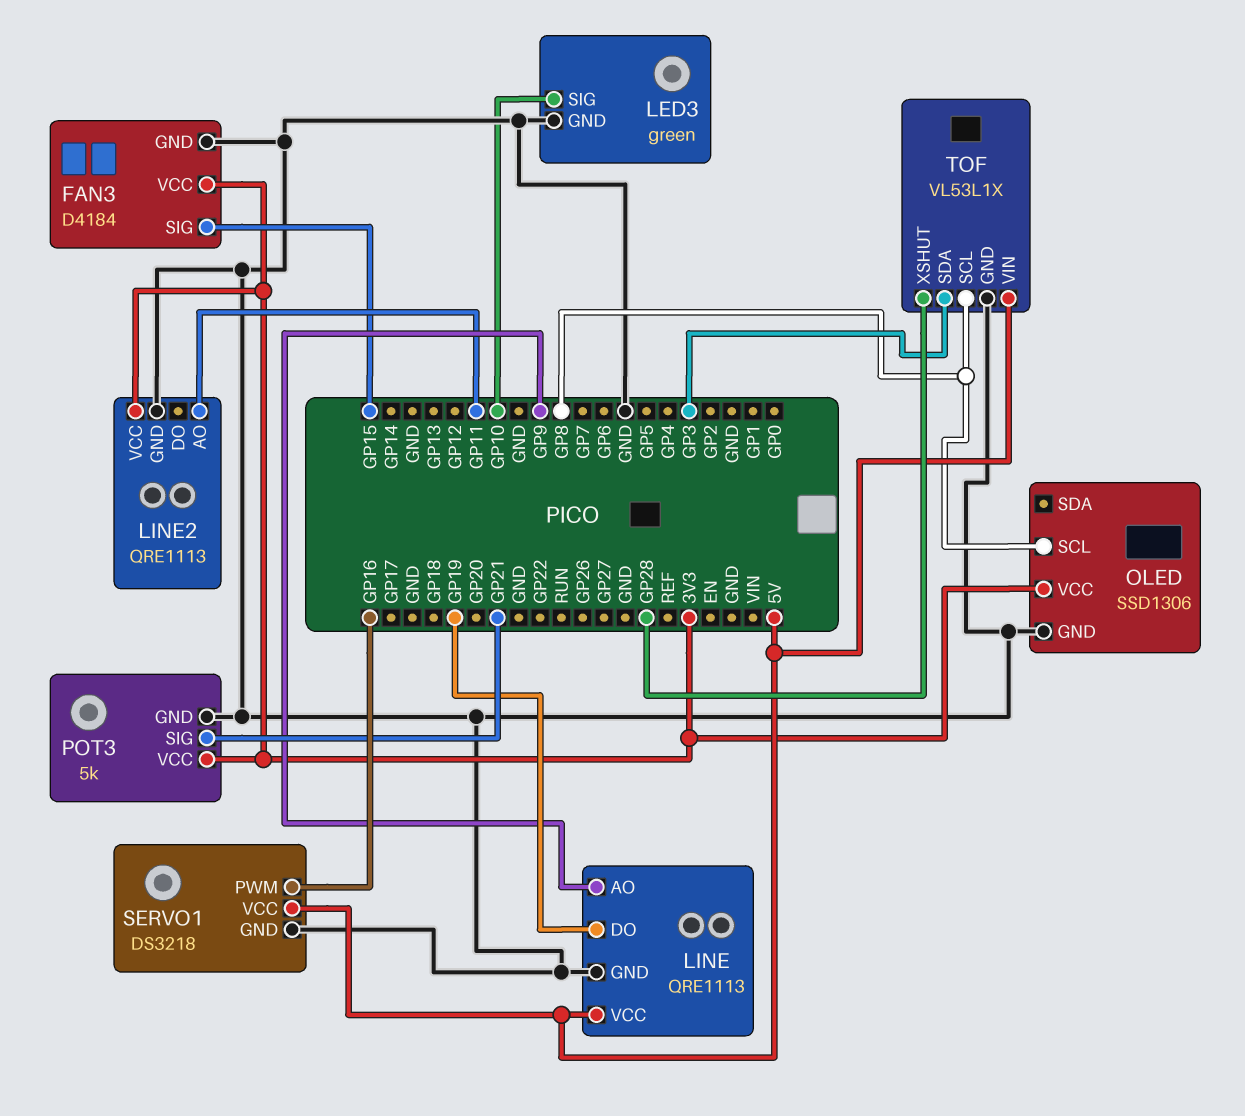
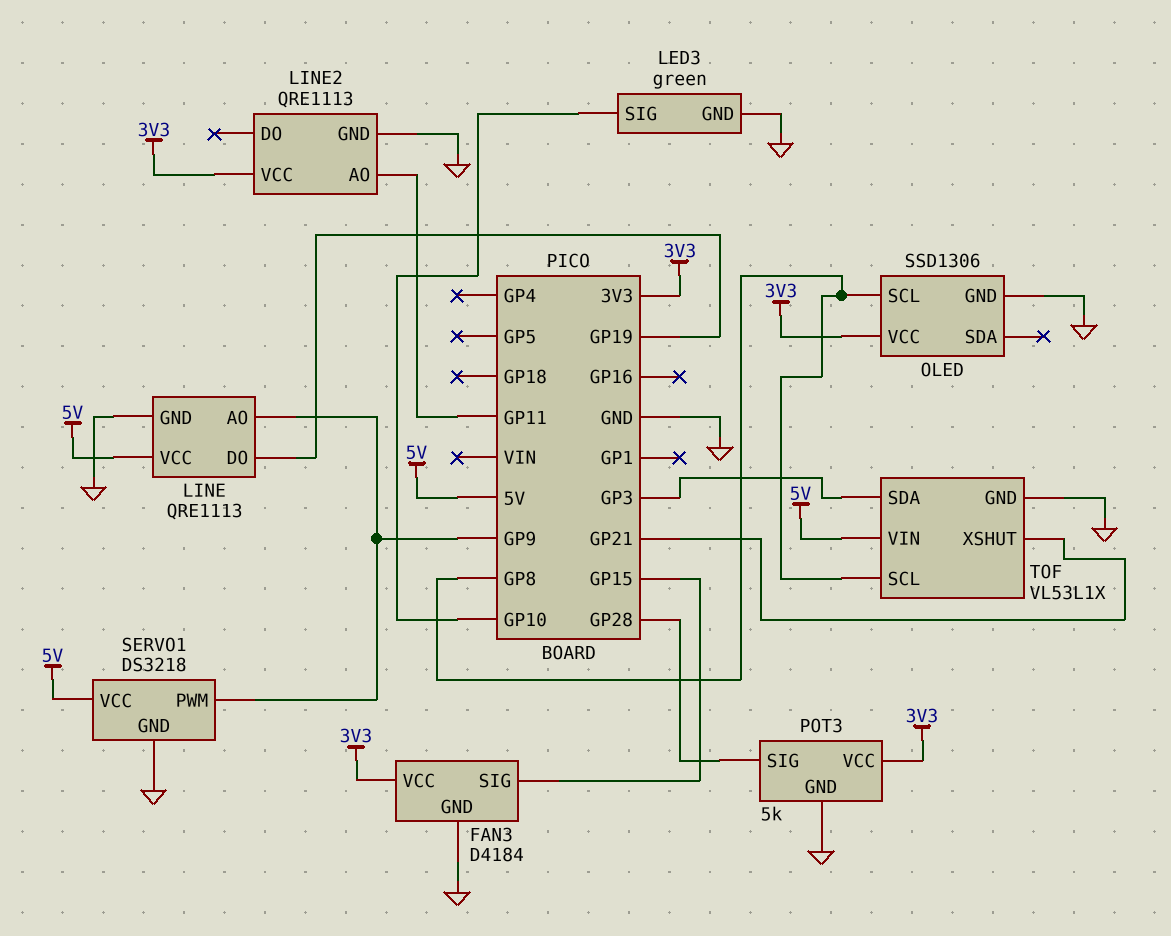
POT3 pin SIG: GP21 -> GP28
SERVO1 pin PWM: GP16 -> GP9
TOF pin XSHUT: GP28 -> GP21

